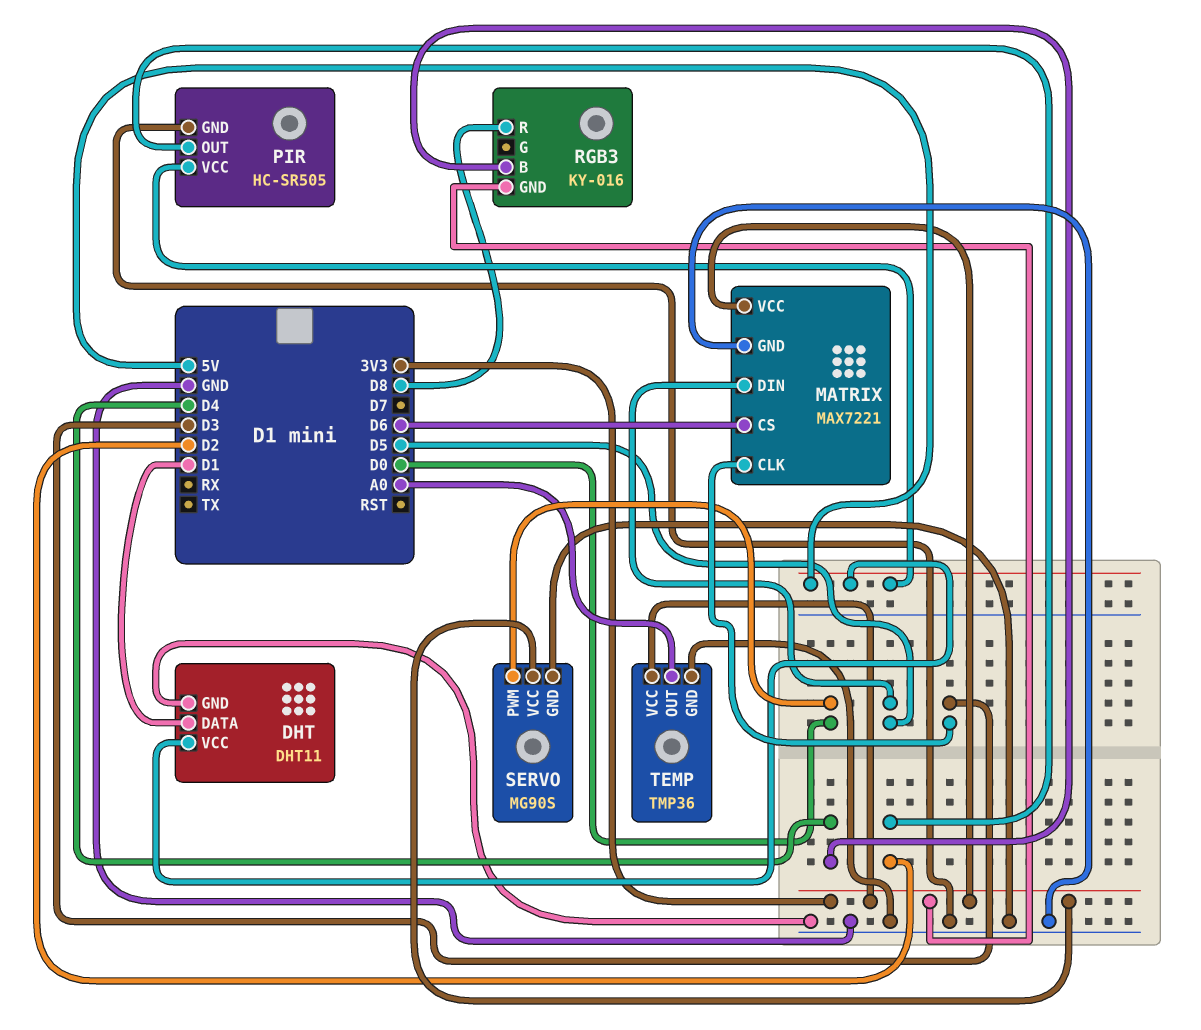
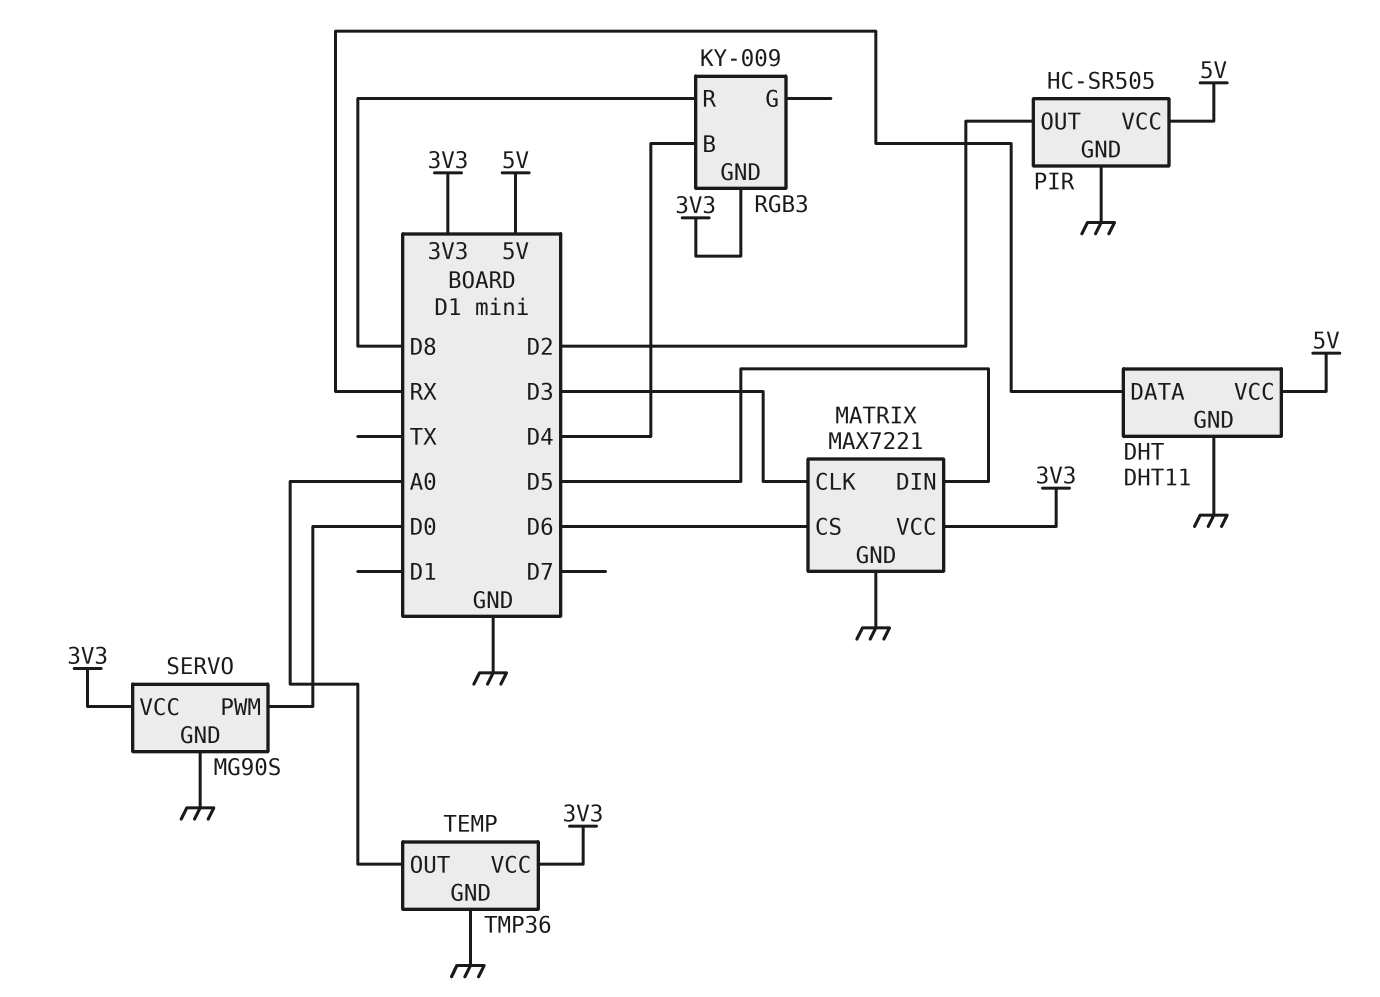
DHT pin DATA: D1 -> RX
RGB3: KY-016 -> KY-009

